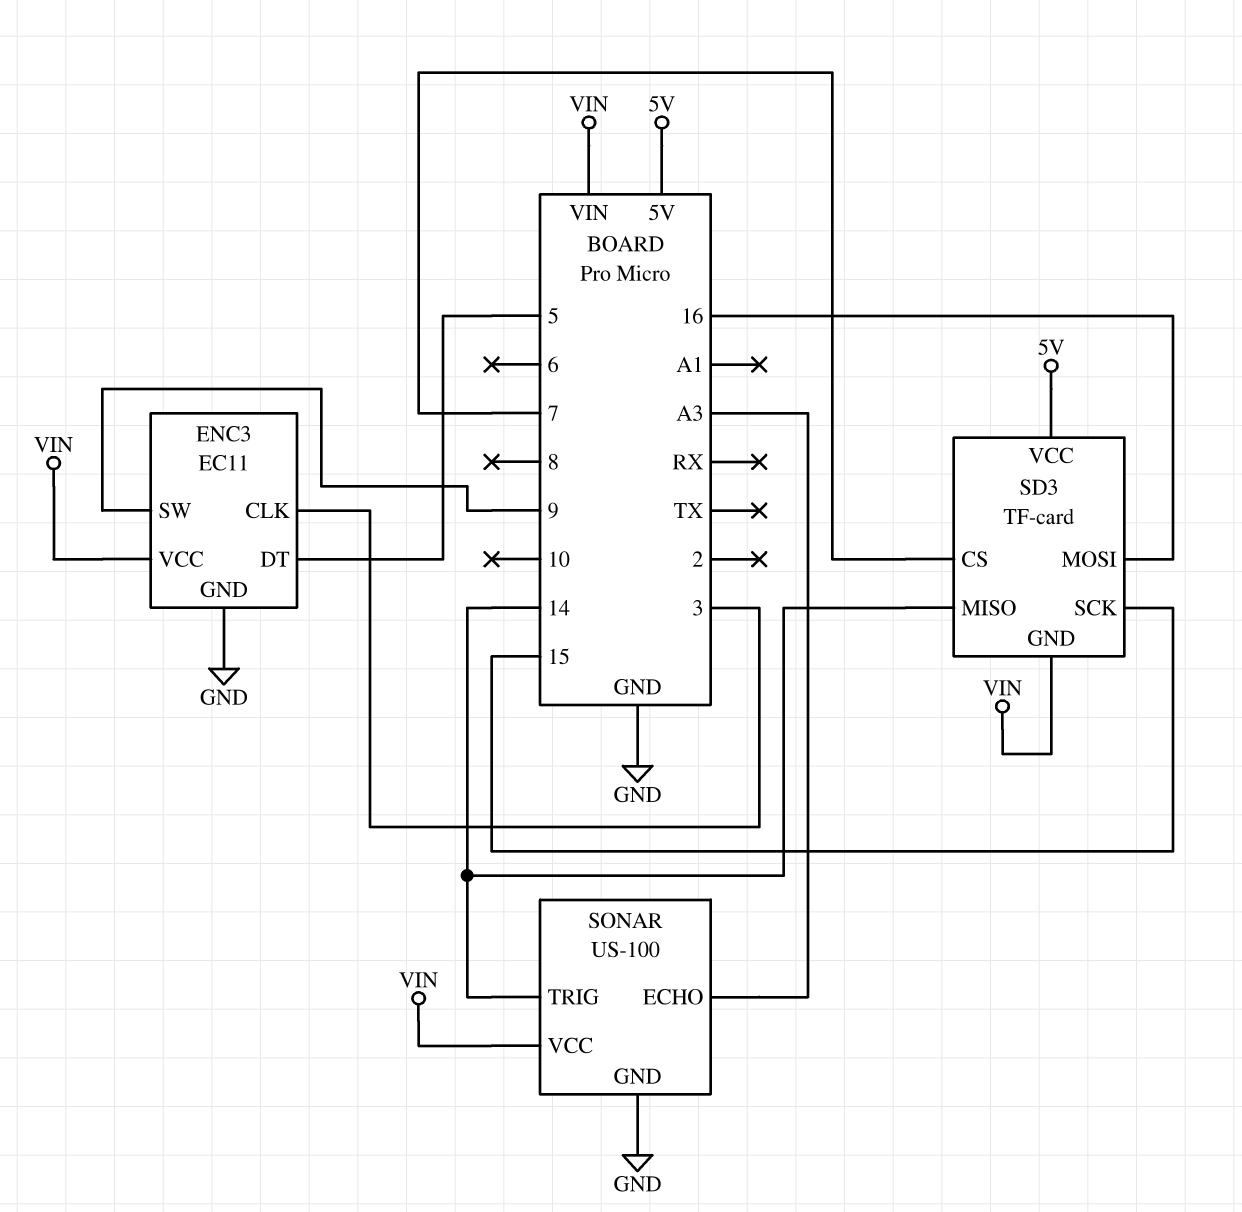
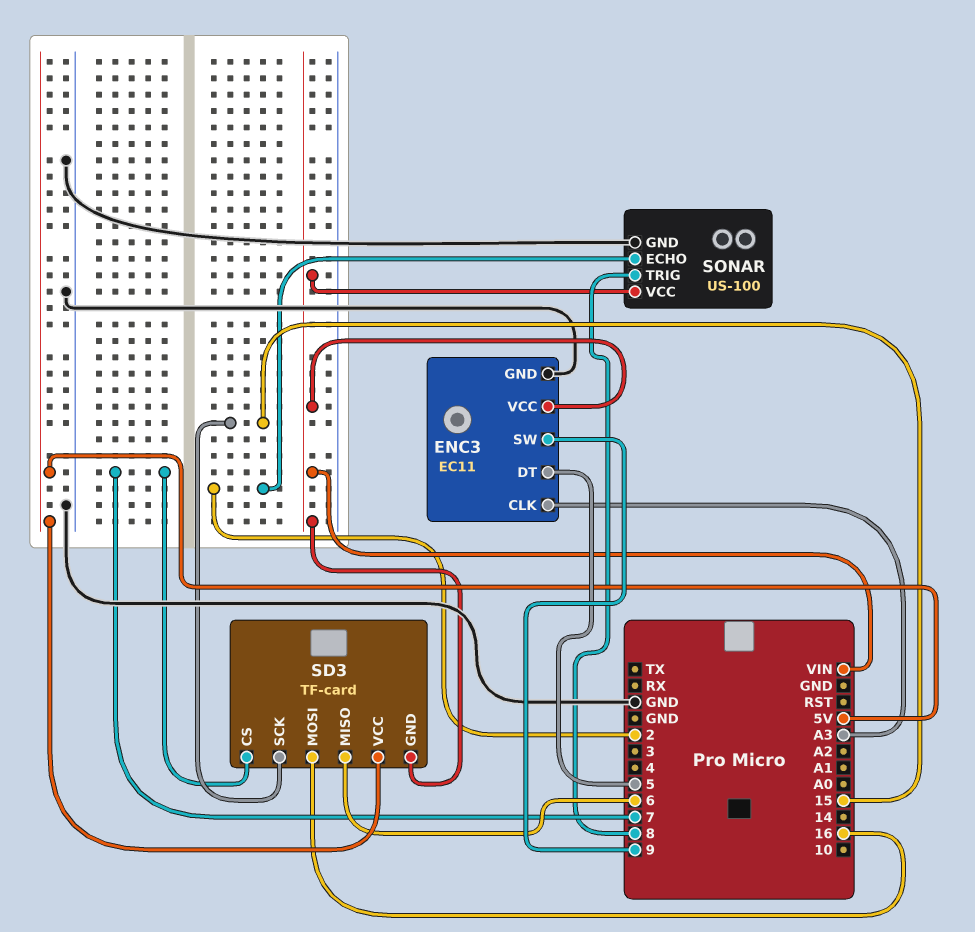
ENC3 pin CLK: 3 -> A3
SD3 pin MISO: 14 -> 6
SONAR pin ECHO: A3 -> 2
SONAR pin TRIG: 14 -> 8

